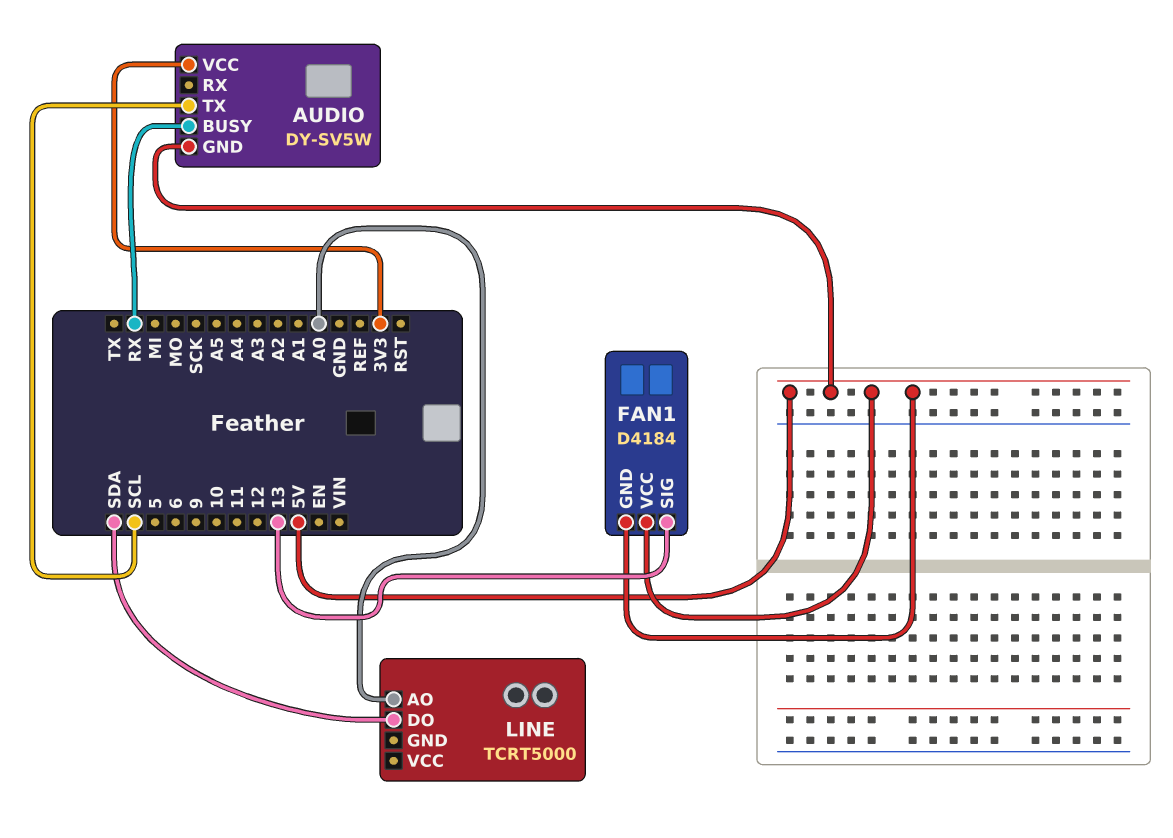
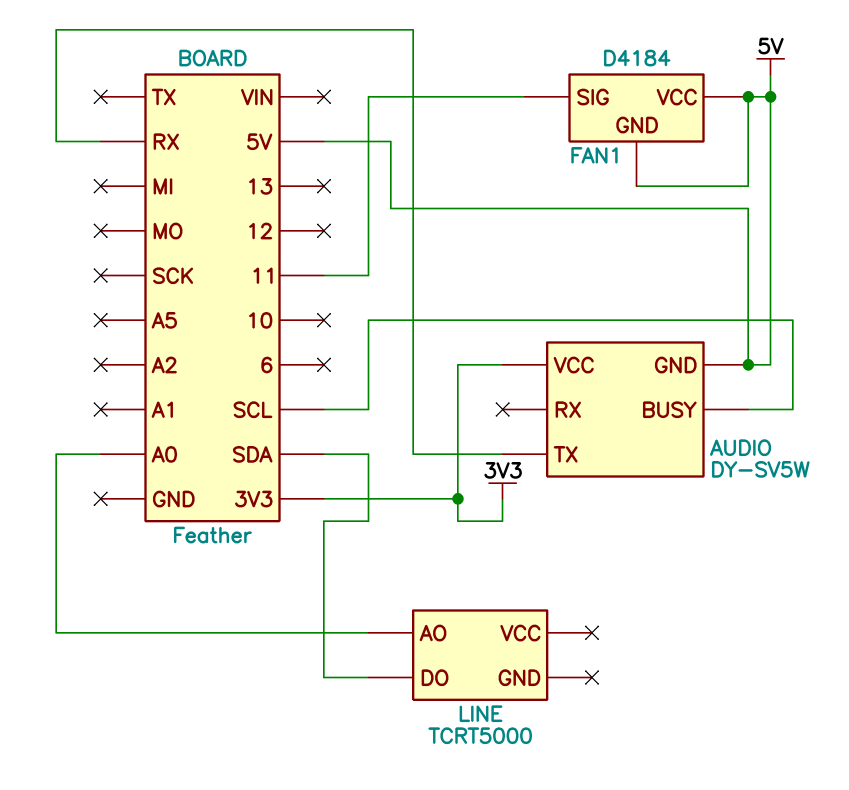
AUDIO pin BUSY: RX -> SCL
AUDIO pin TX: SCL -> RX
FAN1 pin SIG: 13 -> 11

